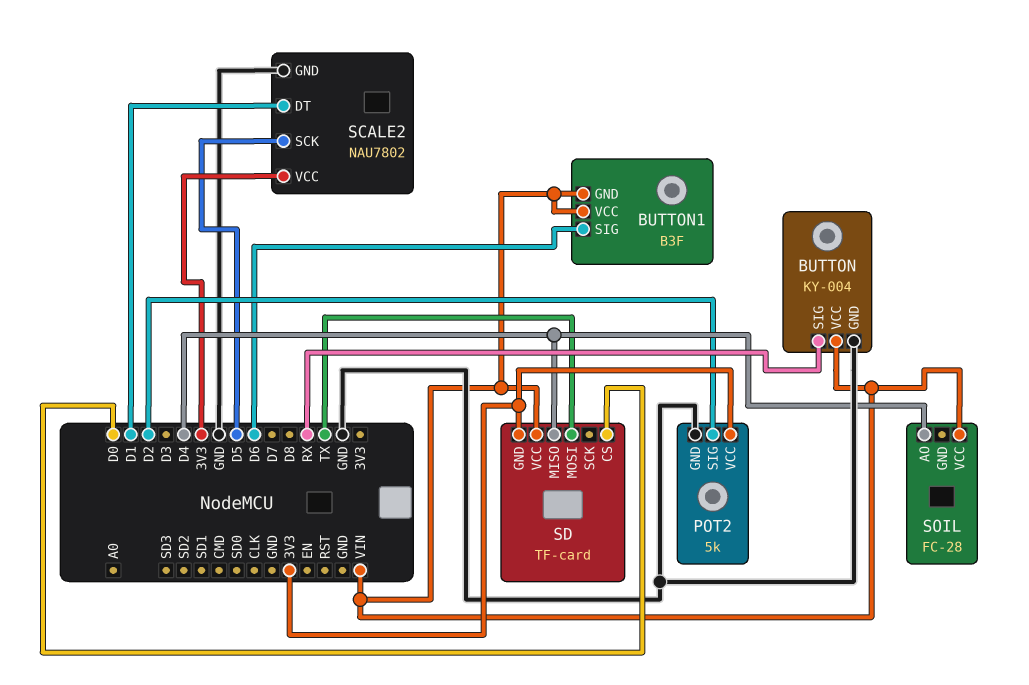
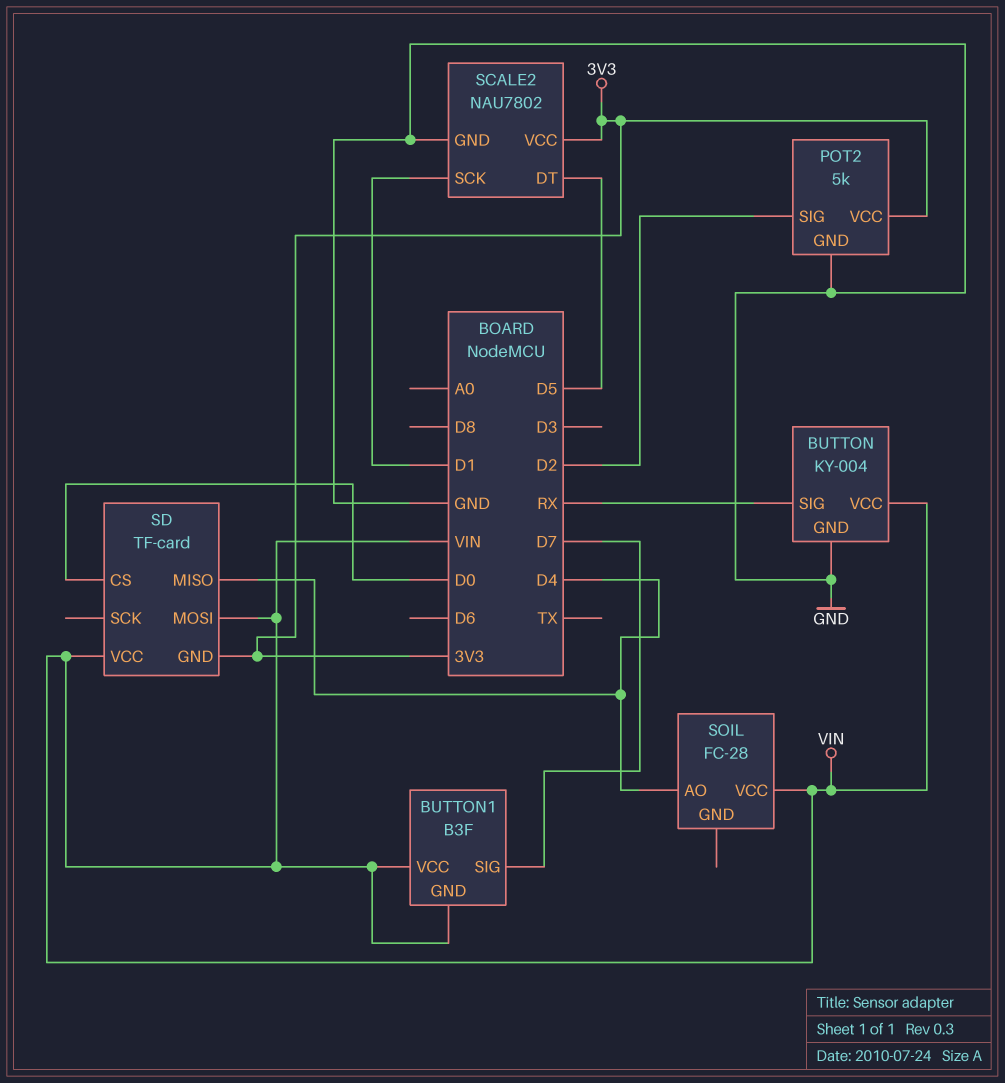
BUTTON1 pin SIG: D6 -> D7
SCALE2 pin DT: D1 -> D5
SCALE2 pin SCK: D5 -> D1
SD pin MOSI: TX -> VIN

